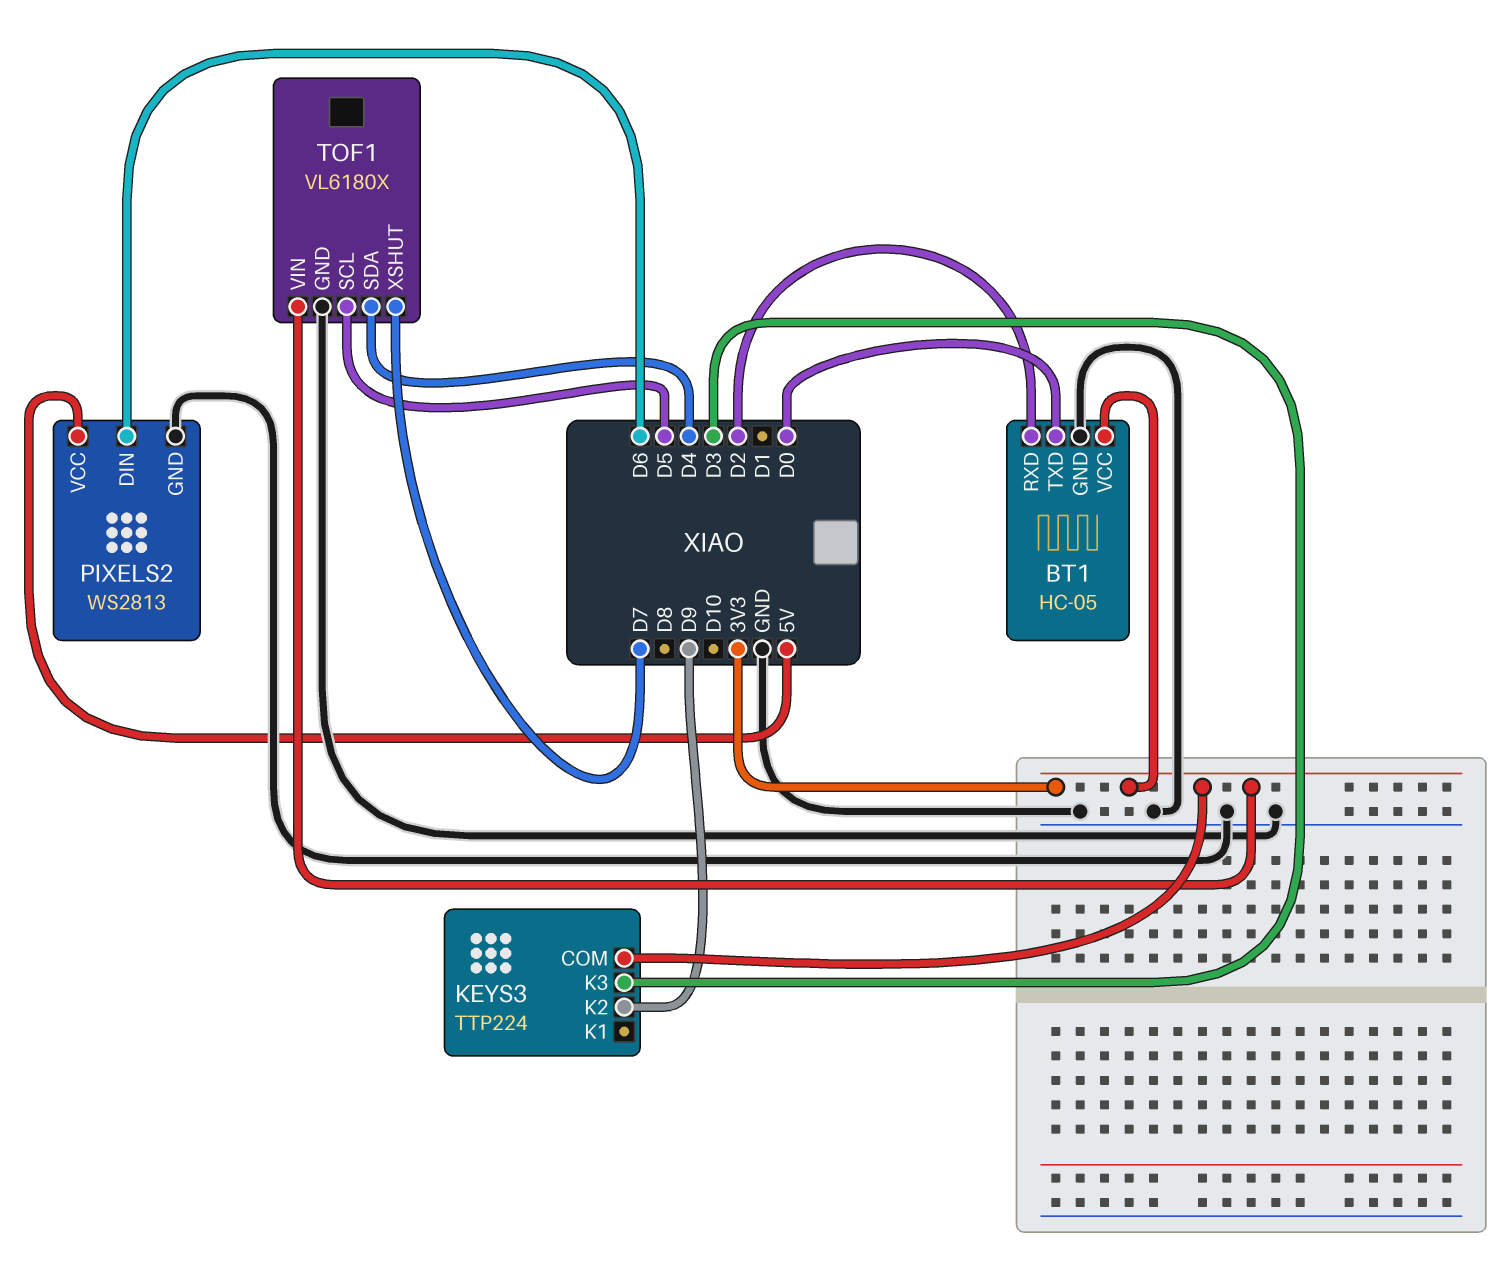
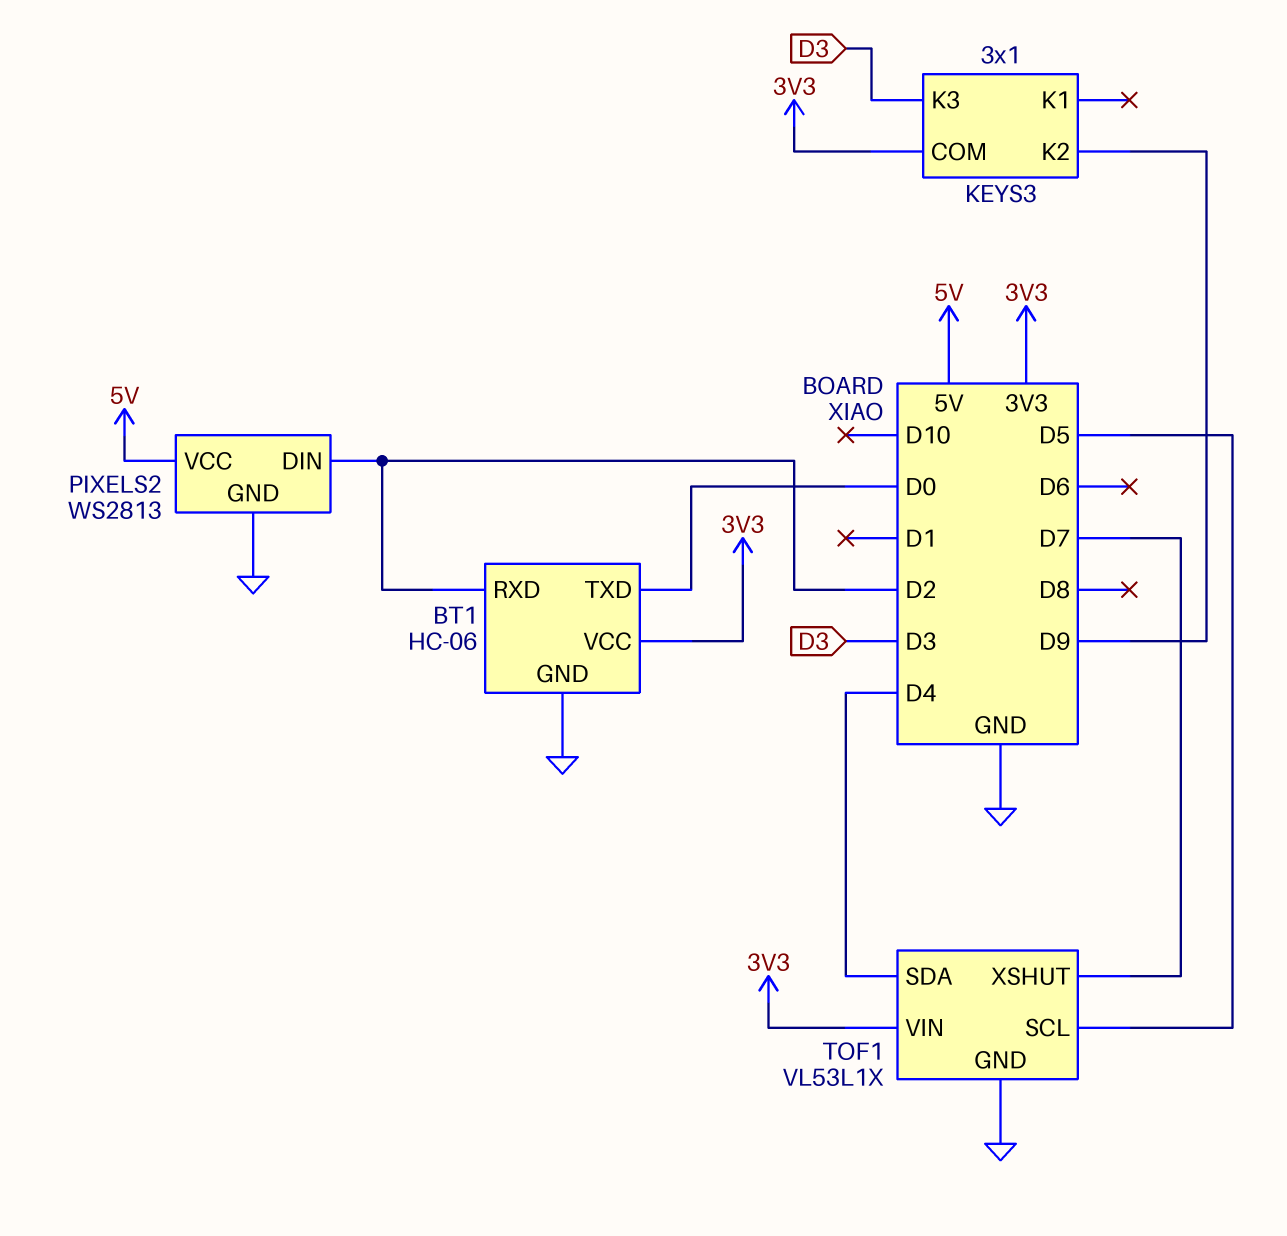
BT1: HC-05 -> HC-06
KEYS3: TTP224 -> 3x1
PIXELS2 pin DIN: D6 -> D2
TOF1: VL6180X -> VL53L1X

